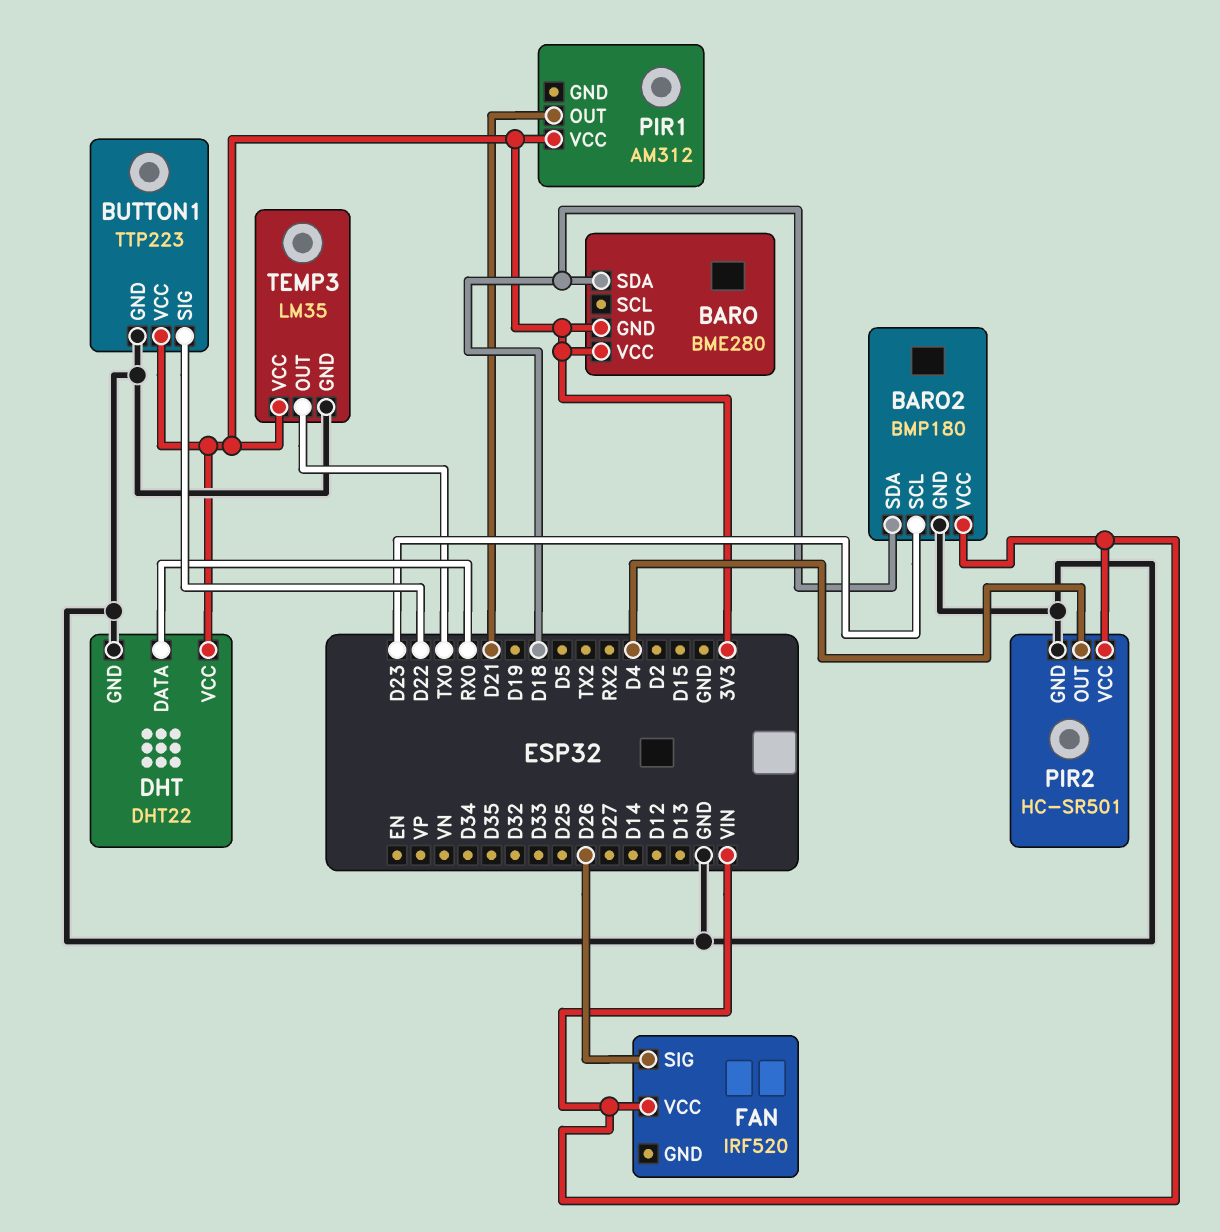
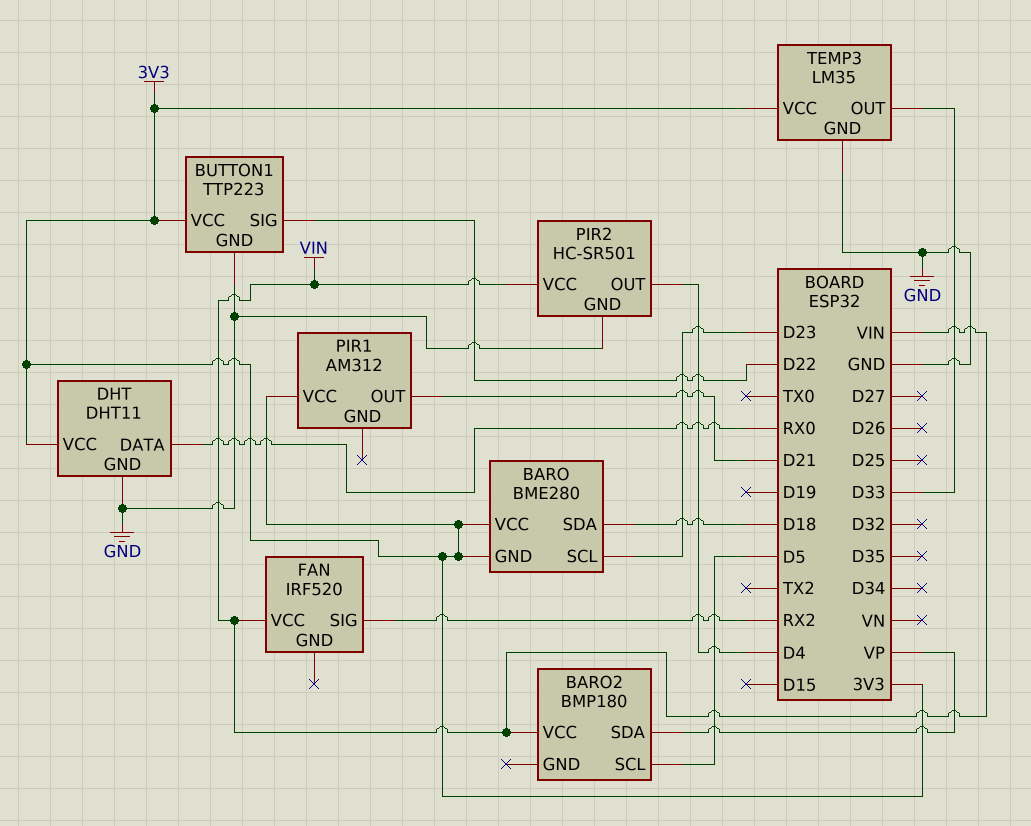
BARO pin SCL: none -> D23
BARO2 pin GND: GND -> none
BARO2 pin SCL: D23 -> D5
BARO2 pin SDA: D18 -> VP
DHT: DHT22 -> DHT11
FAN pin SIG: D26 -> RX2
TEMP3 pin OUT: TX0 -> D33

